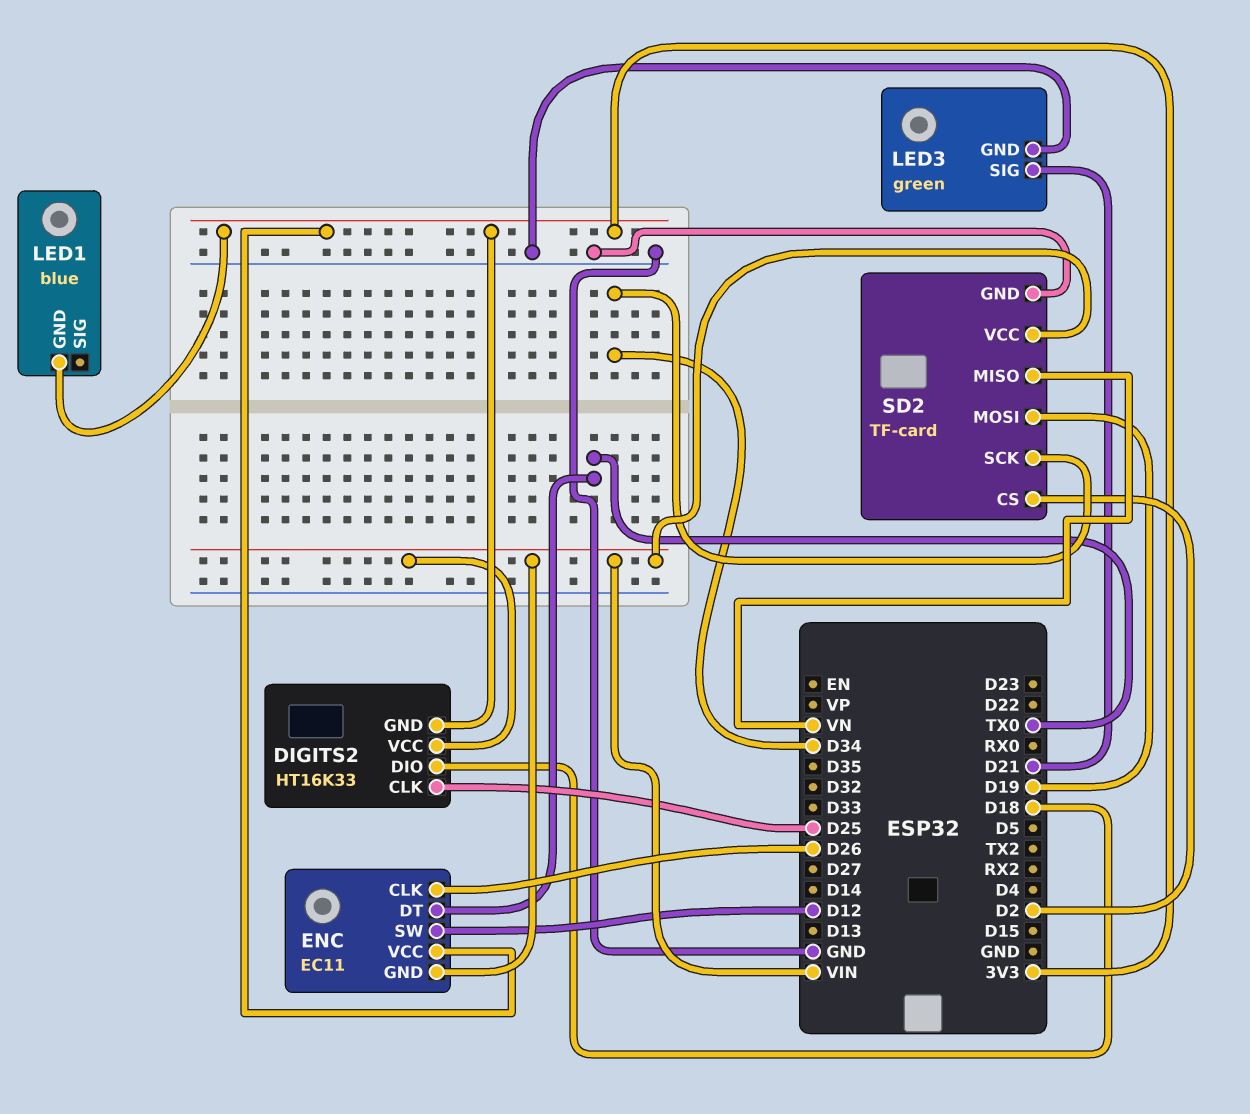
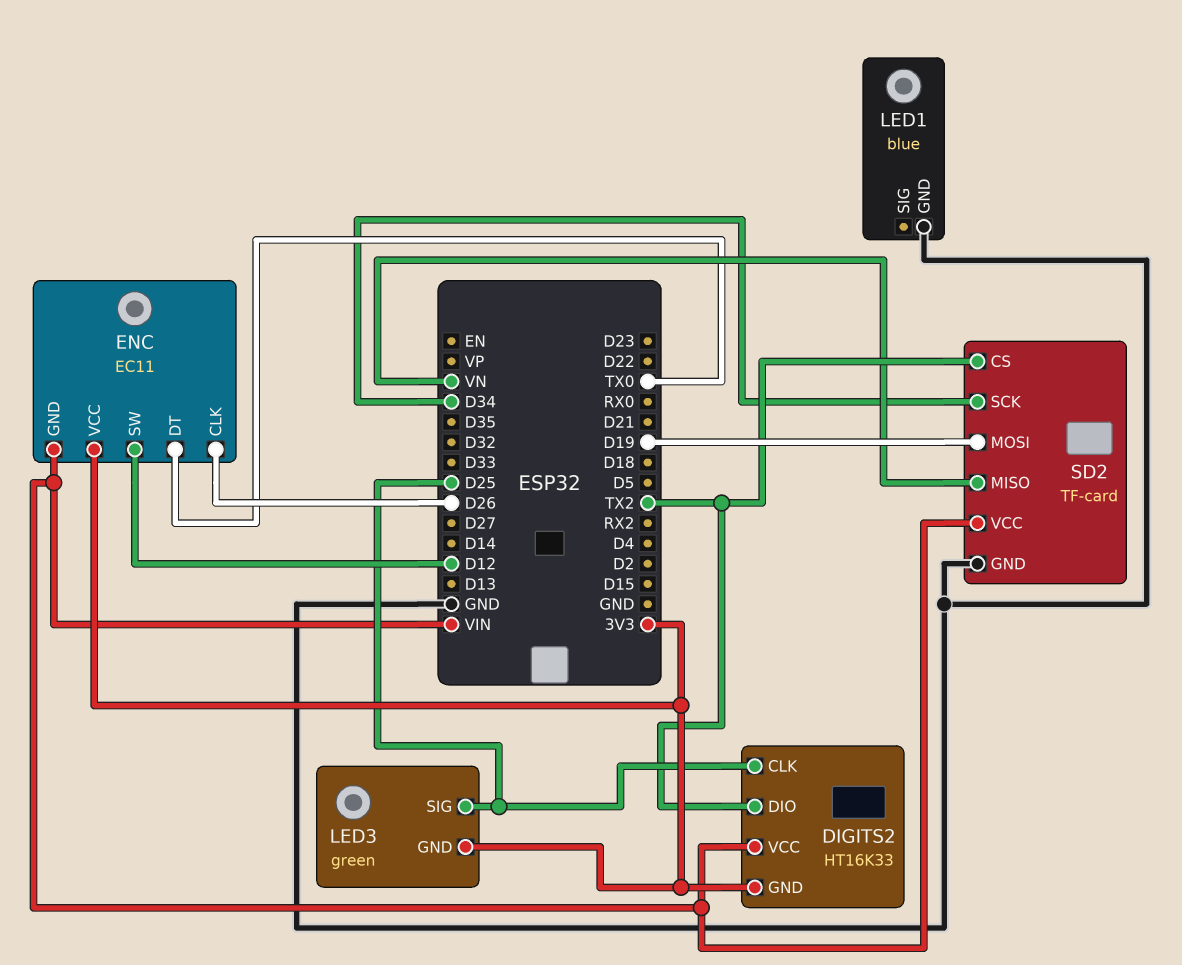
DIGITS2 pin DIO: D18 -> TX2
LED1 pin GND: 3V3 -> GND
LED3 pin GND: GND -> 3V3
LED3 pin SIG: D21 -> D25
SD2 pin CS: D2 -> TX2

